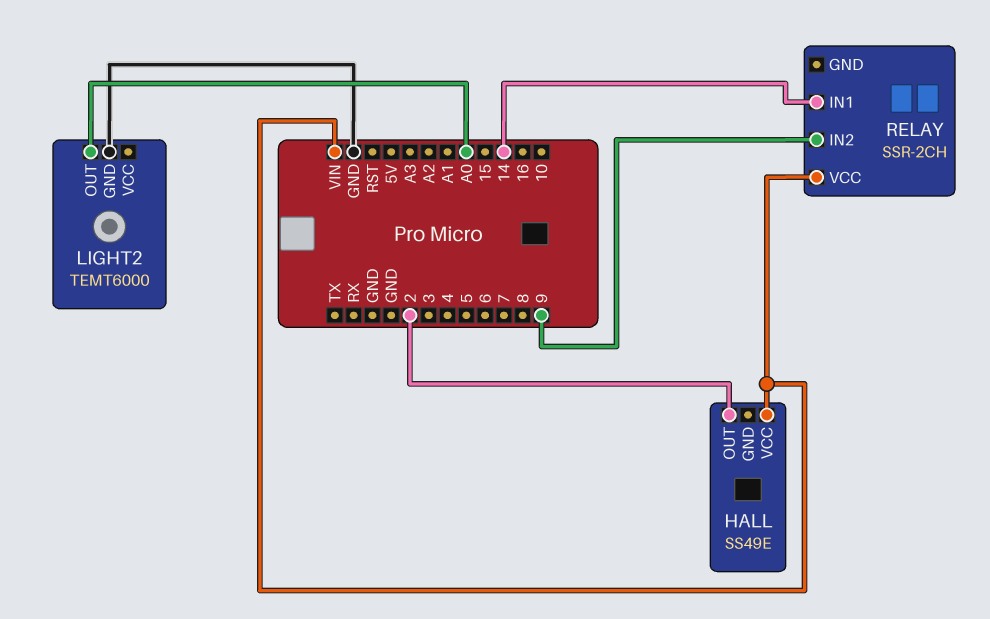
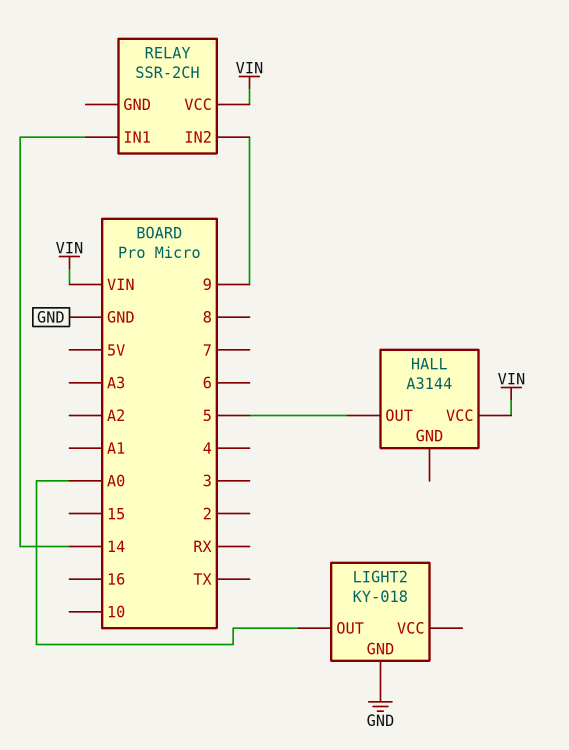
HALL: SS49E -> A3144
HALL pin OUT: 2 -> 5
LIGHT2: TEMT6000 -> KY-018

